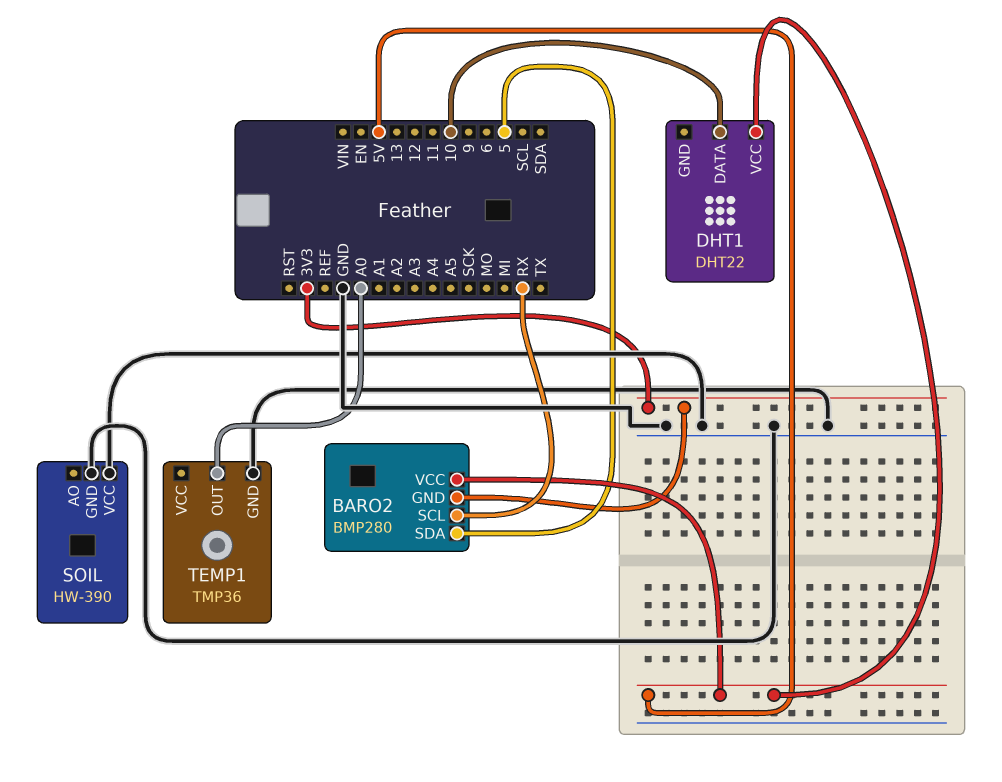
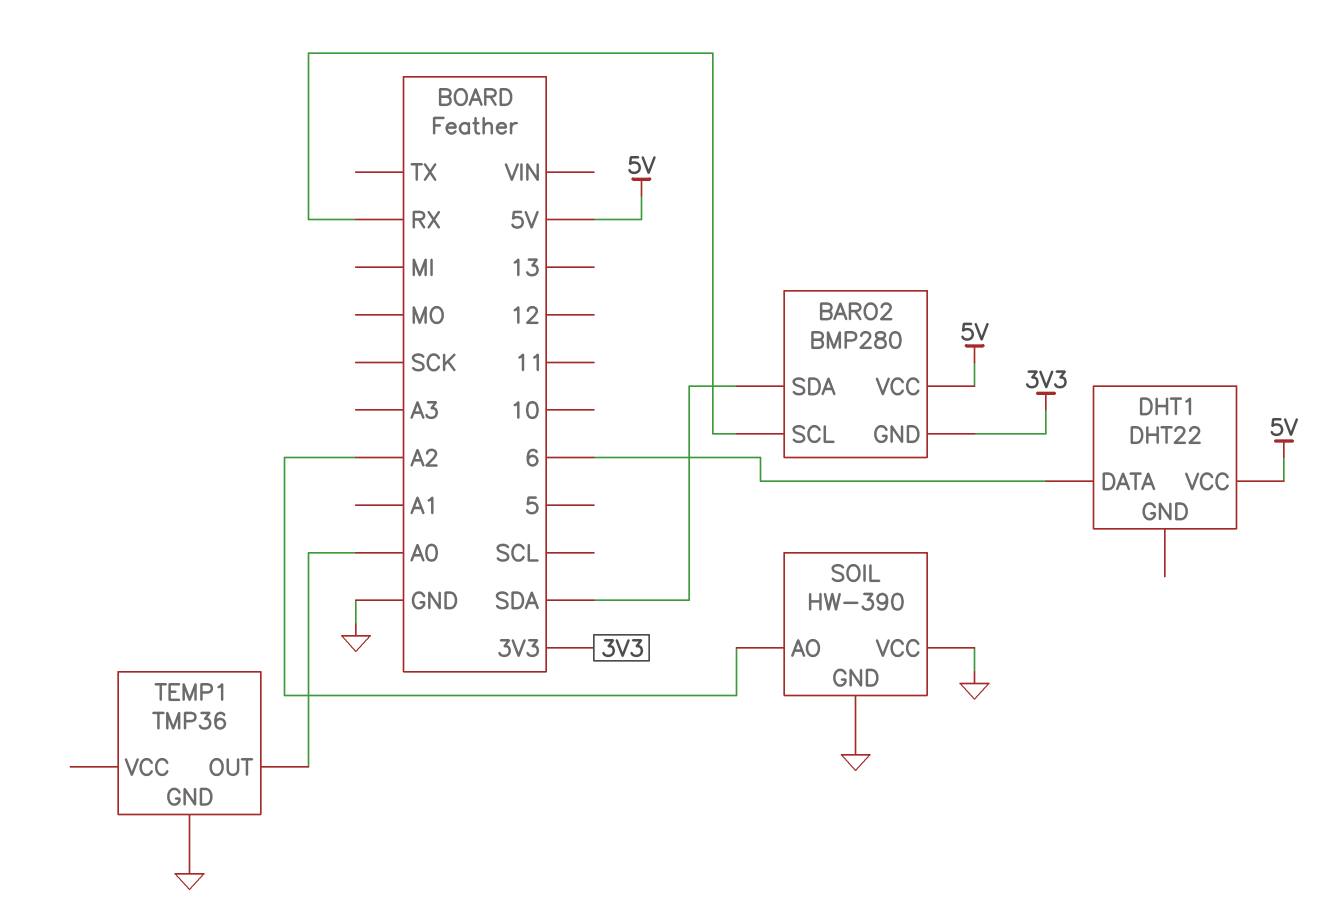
BARO2 pin SDA: 5 -> SDA
DHT1 pin DATA: 10 -> 6
SOIL pin AO: none -> A2

